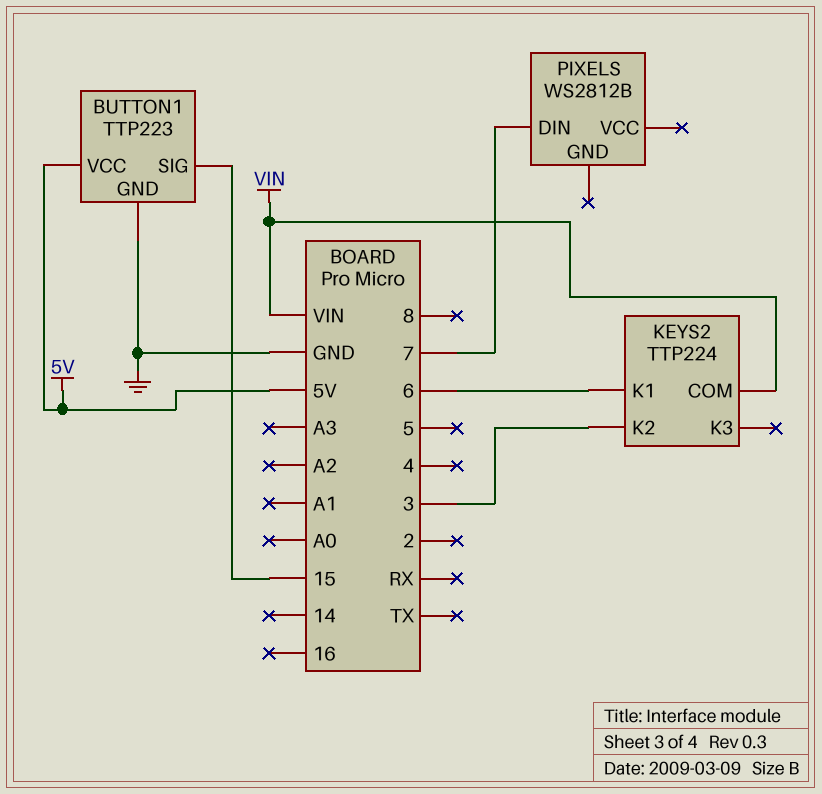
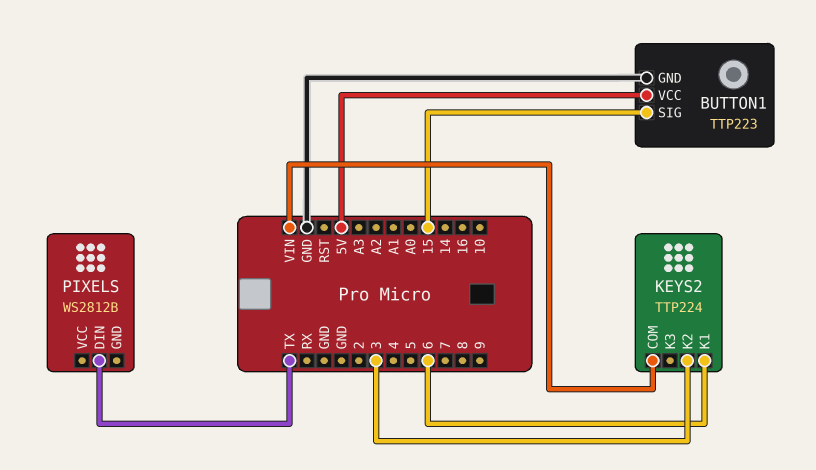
PIXELS pin DIN: 7 -> TX

